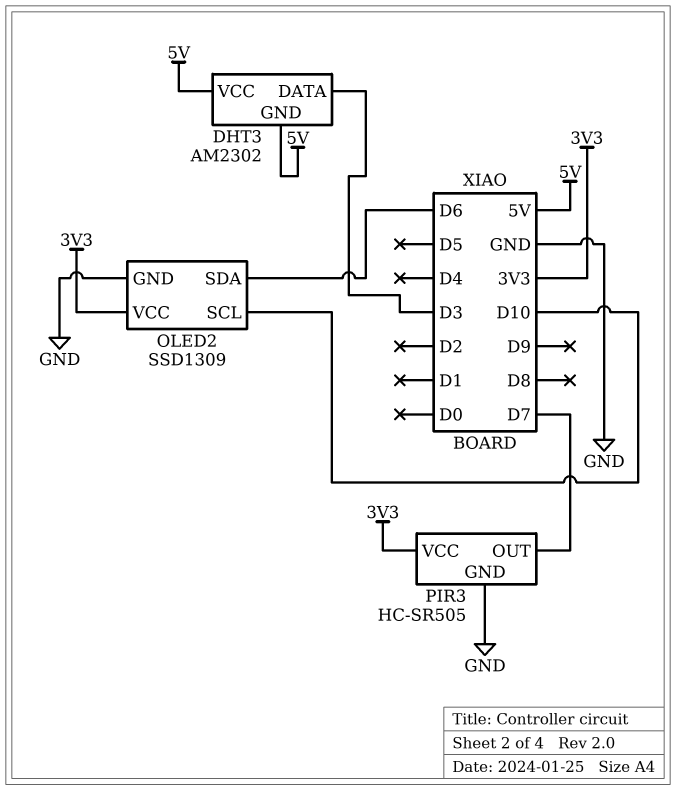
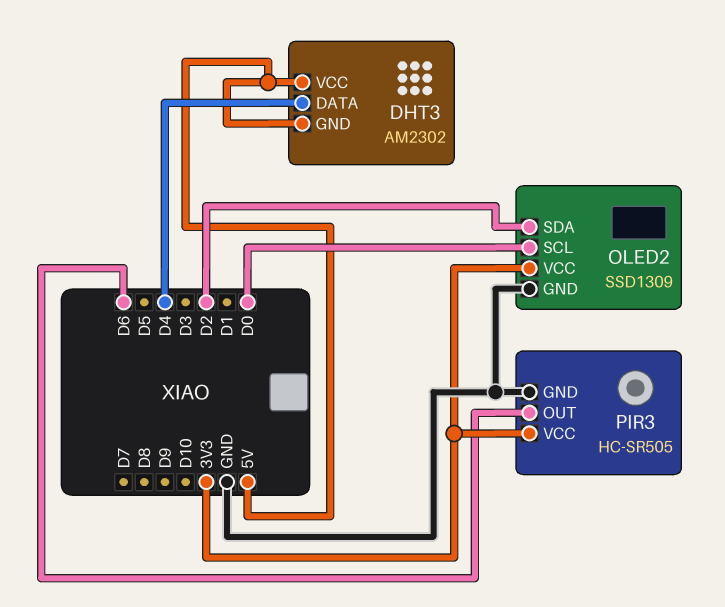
DHT3 pin DATA: D3 -> D4
OLED2 pin SCL: D10 -> D0
OLED2 pin SDA: D6 -> D2
PIR3 pin OUT: D7 -> D6

